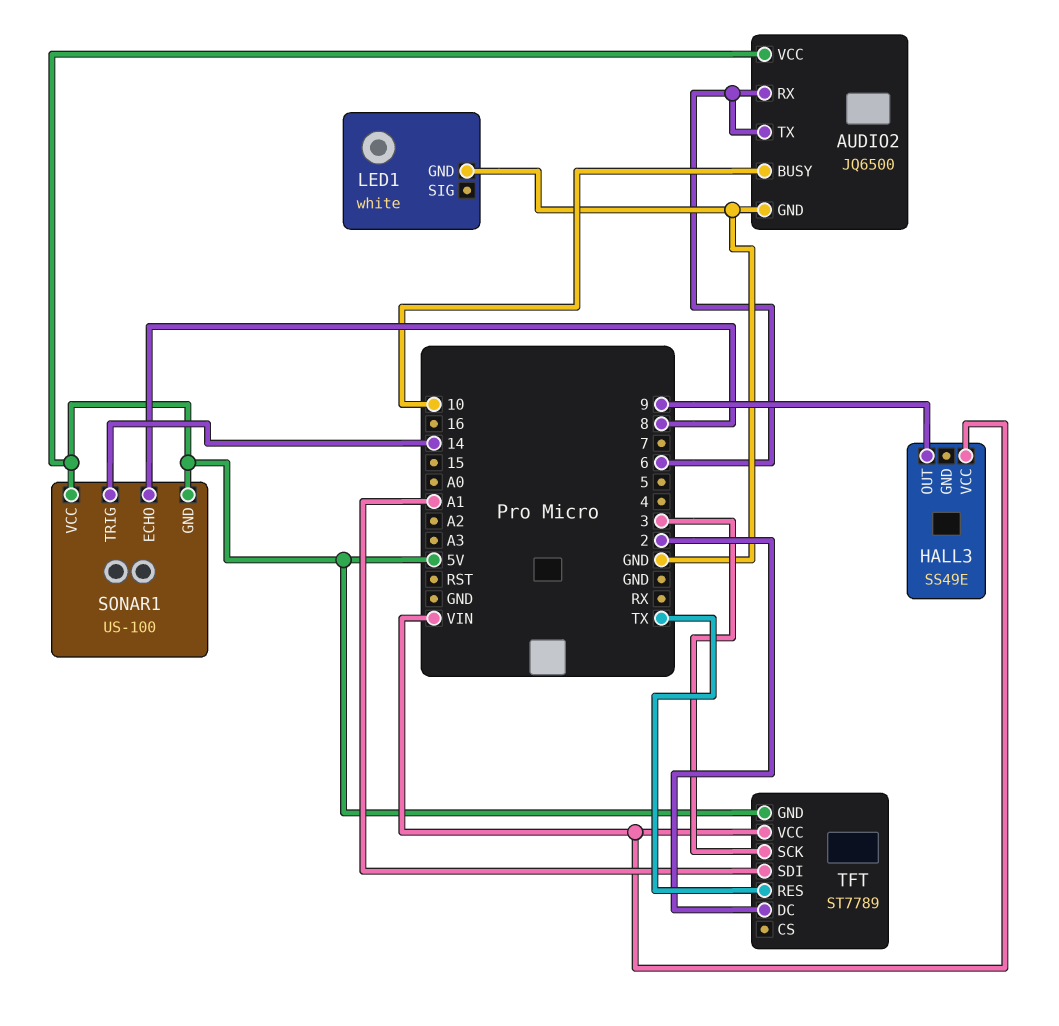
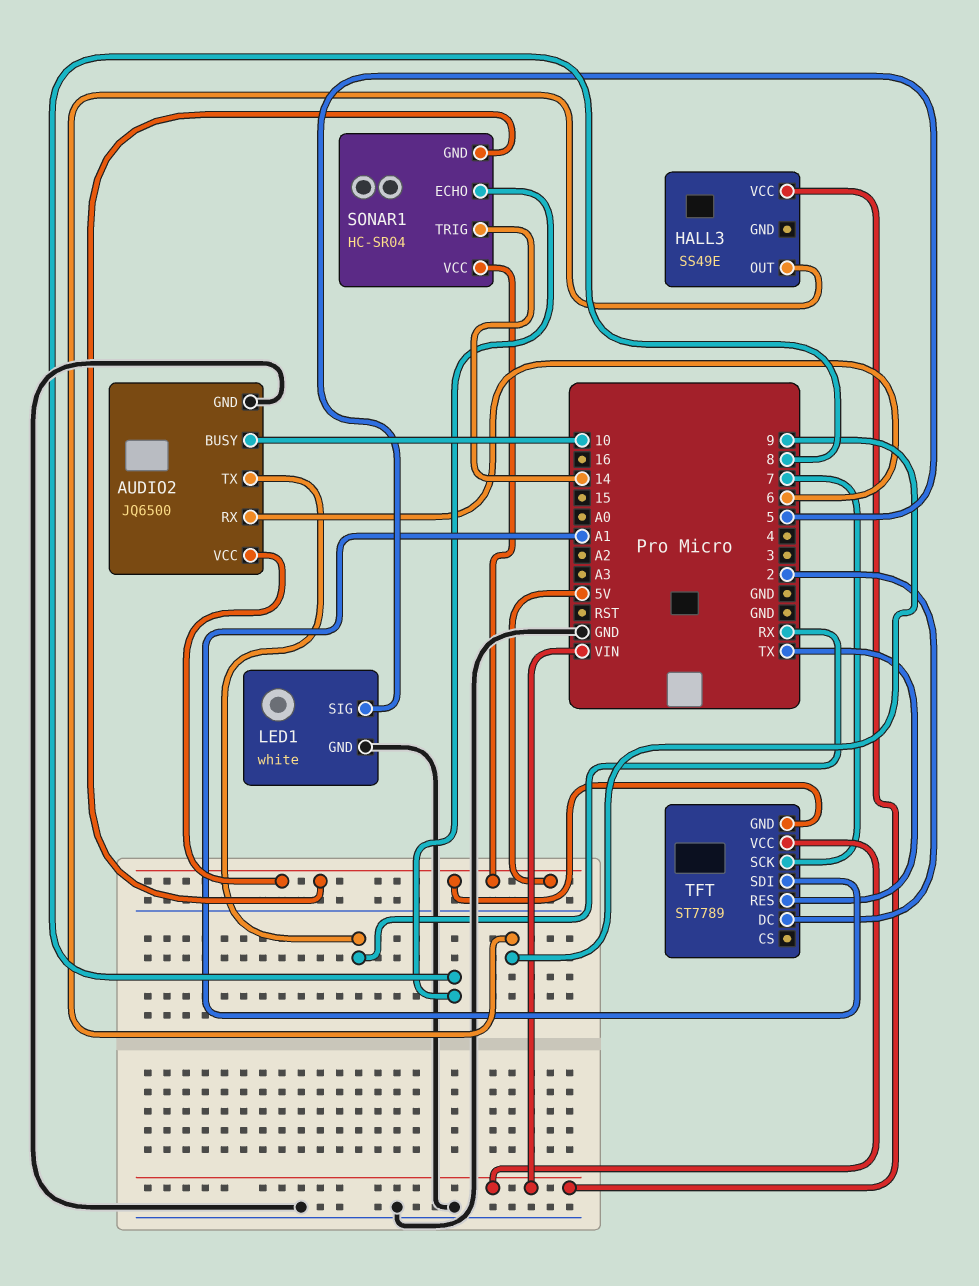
AUDIO2 pin TX: 6 -> RX
LED1 pin SIG: none -> 5
SONAR1: US-100 -> HC-SR04
TFT pin SCK: 3 -> 7

